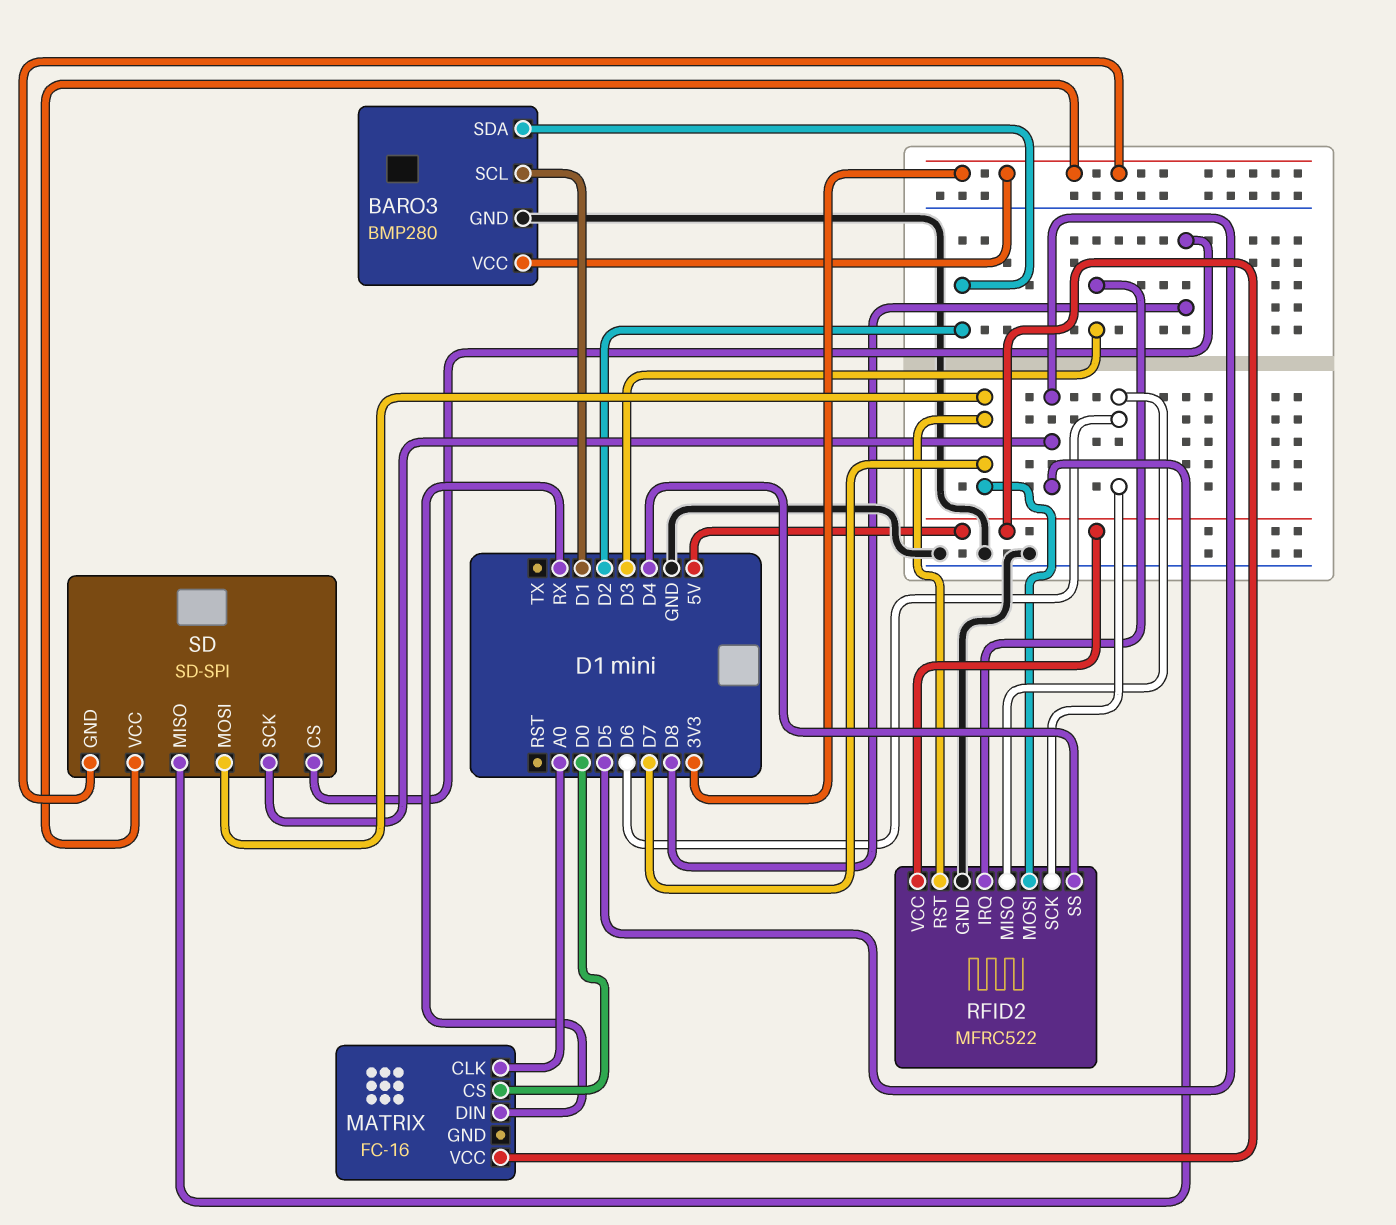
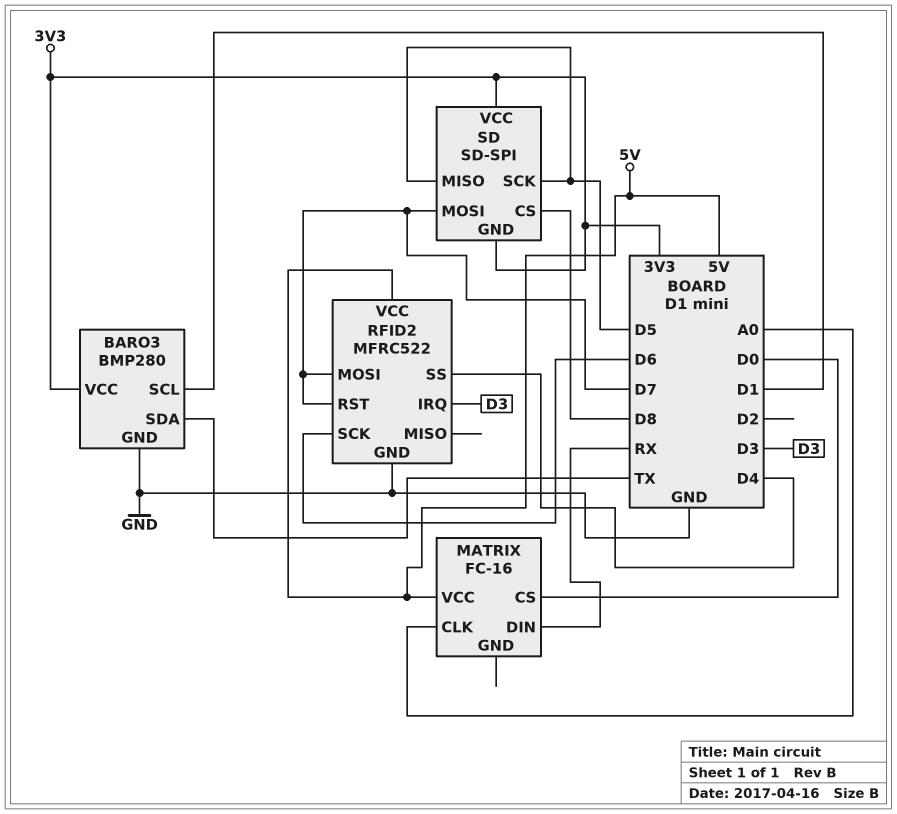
BARO3 pin SDA: D2 -> TX
RFID2 pin MISO: D6 -> none

